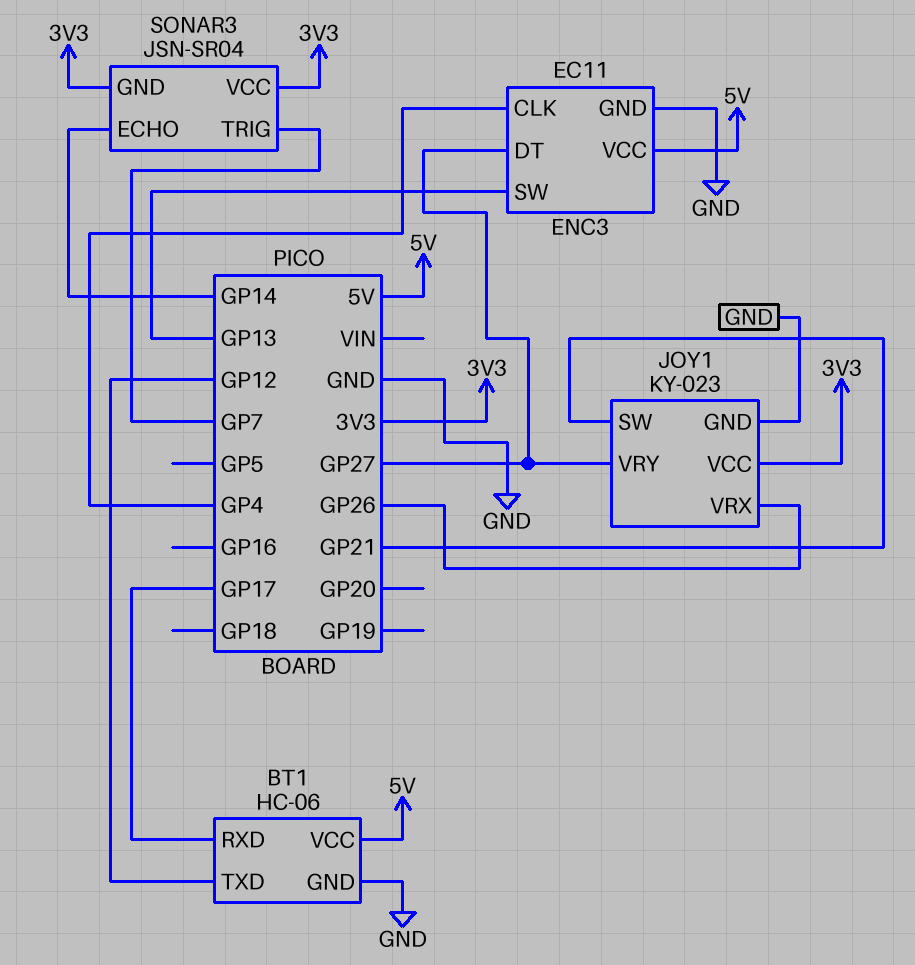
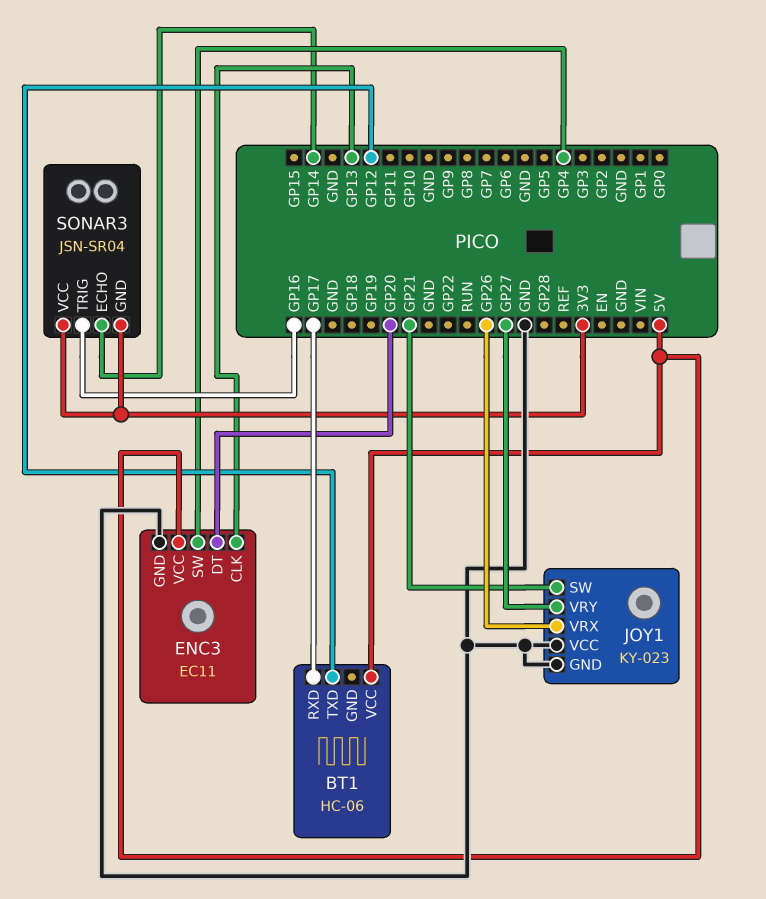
BT1 pin GND: GND -> none
ENC3 pin CLK: GP4 -> GP13
ENC3 pin DT: GP27 -> GP20
ENC3 pin SW: GP13 -> GP4
JOY1 pin VCC: 3V3 -> GND
SONAR3 pin TRIG: GP7 -> GP16

